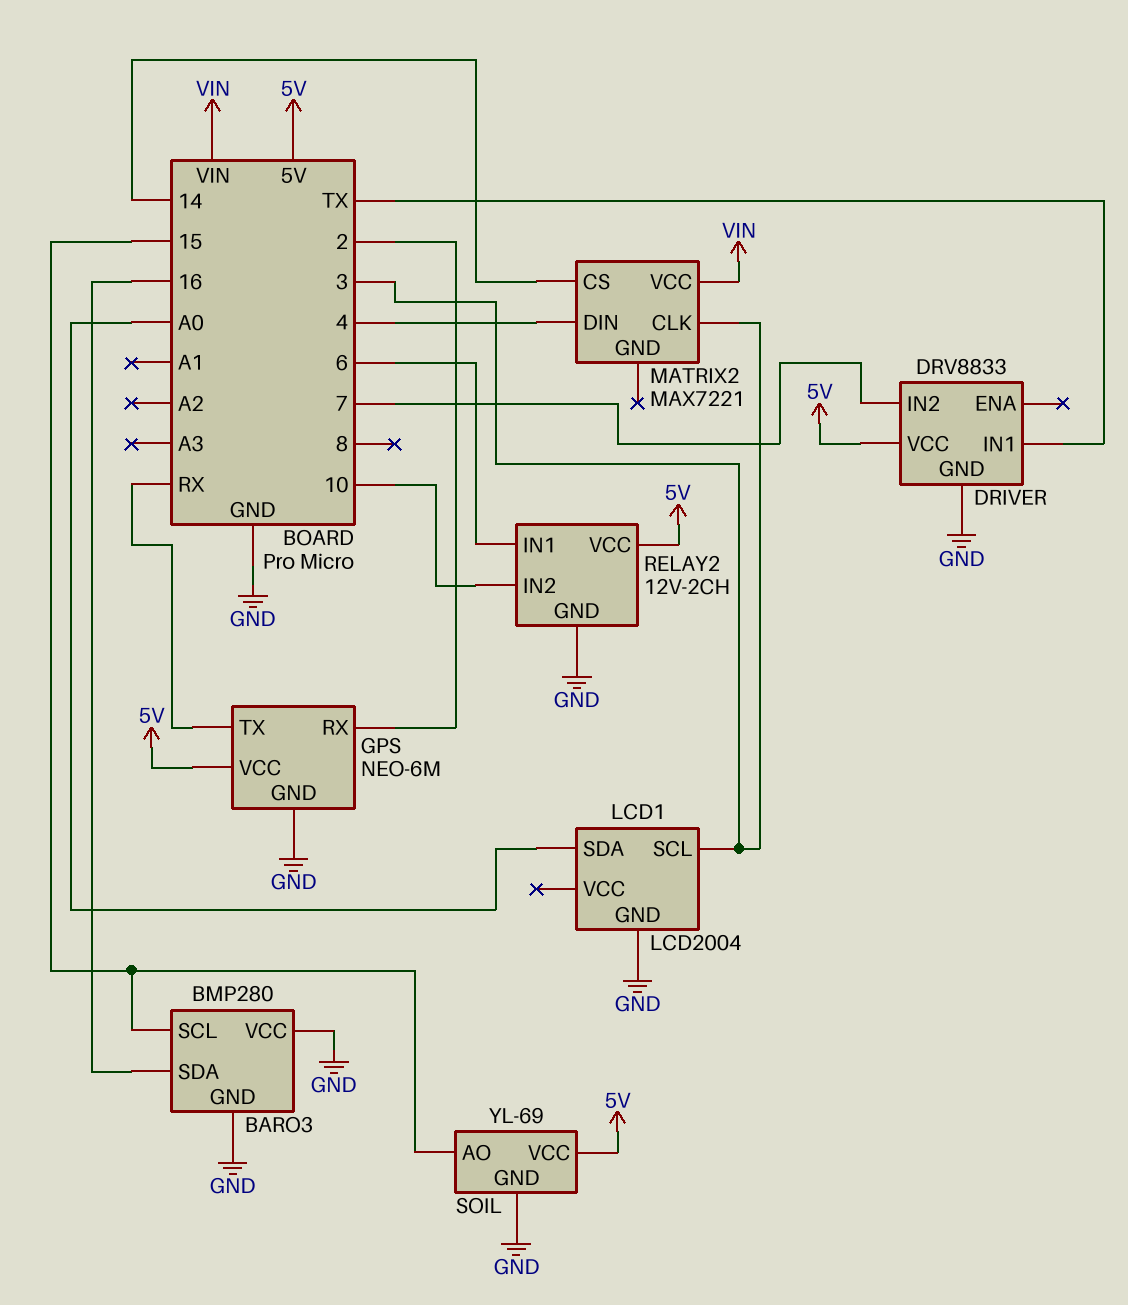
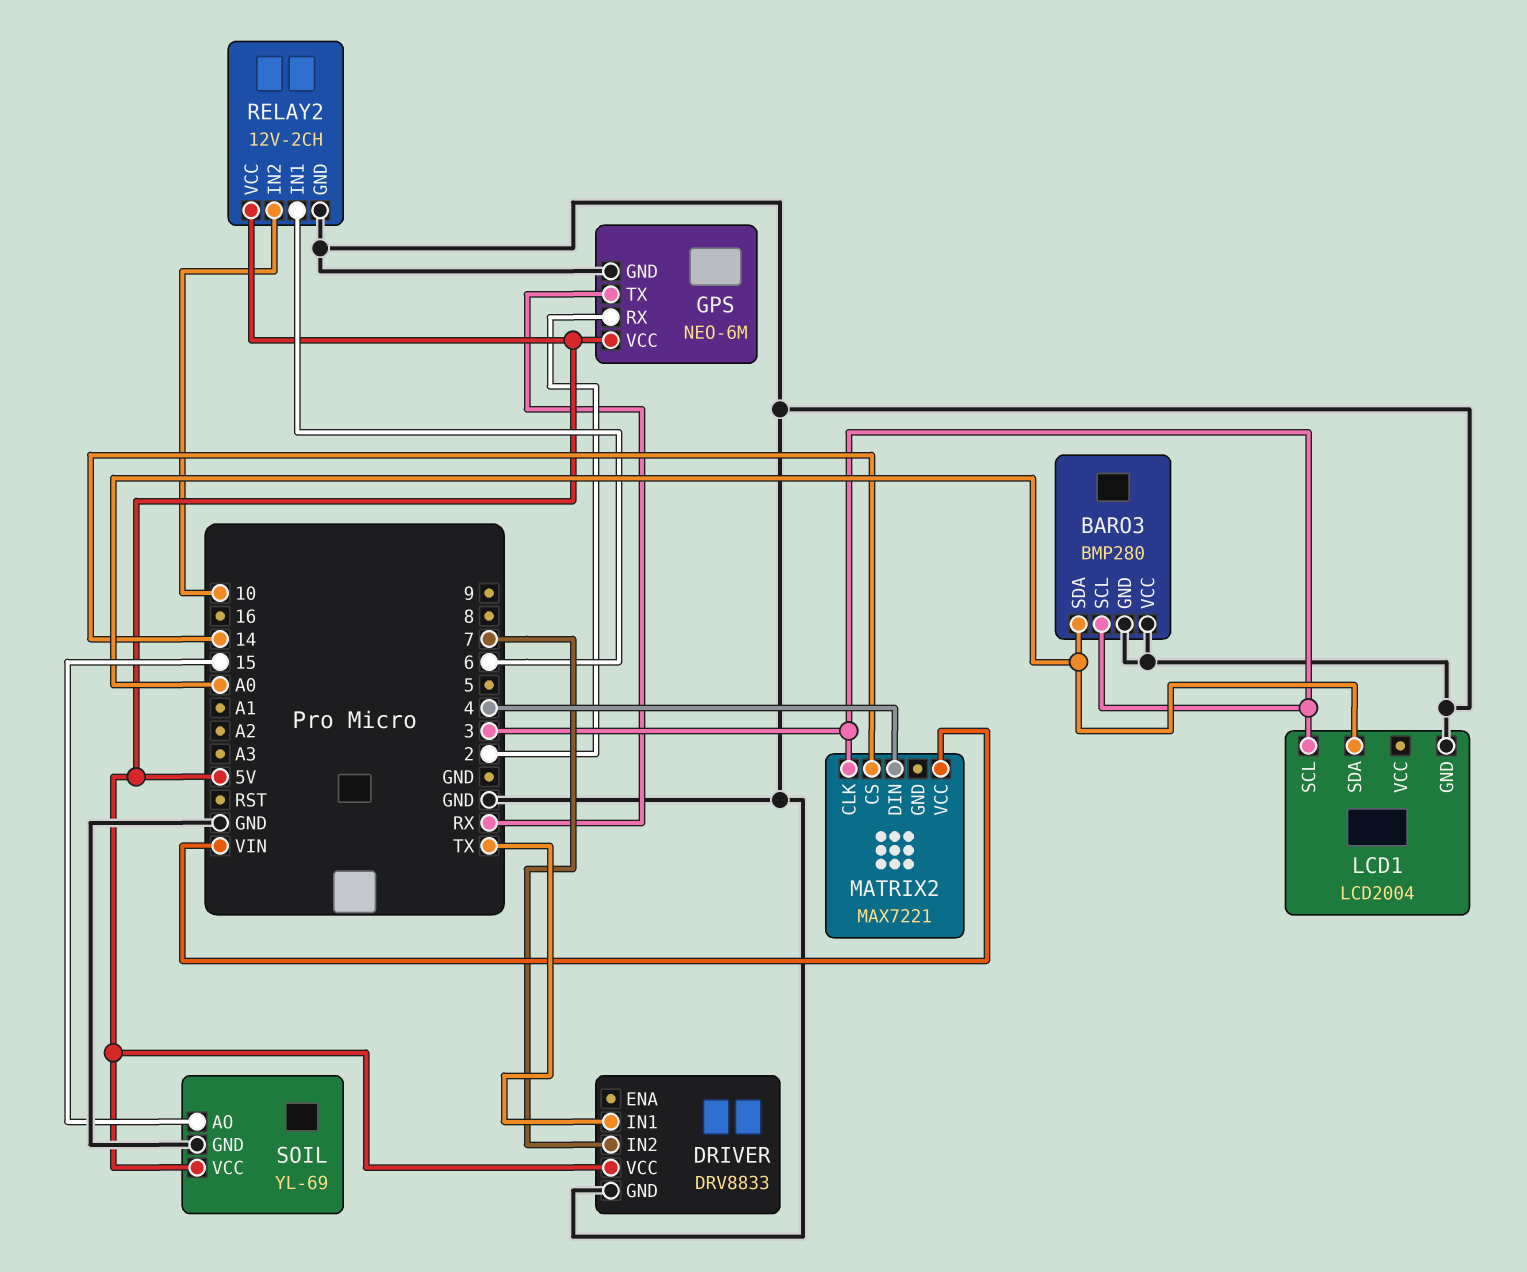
BARO3 pin SCL: 15 -> 3
BARO3 pin SDA: 16 -> A0

